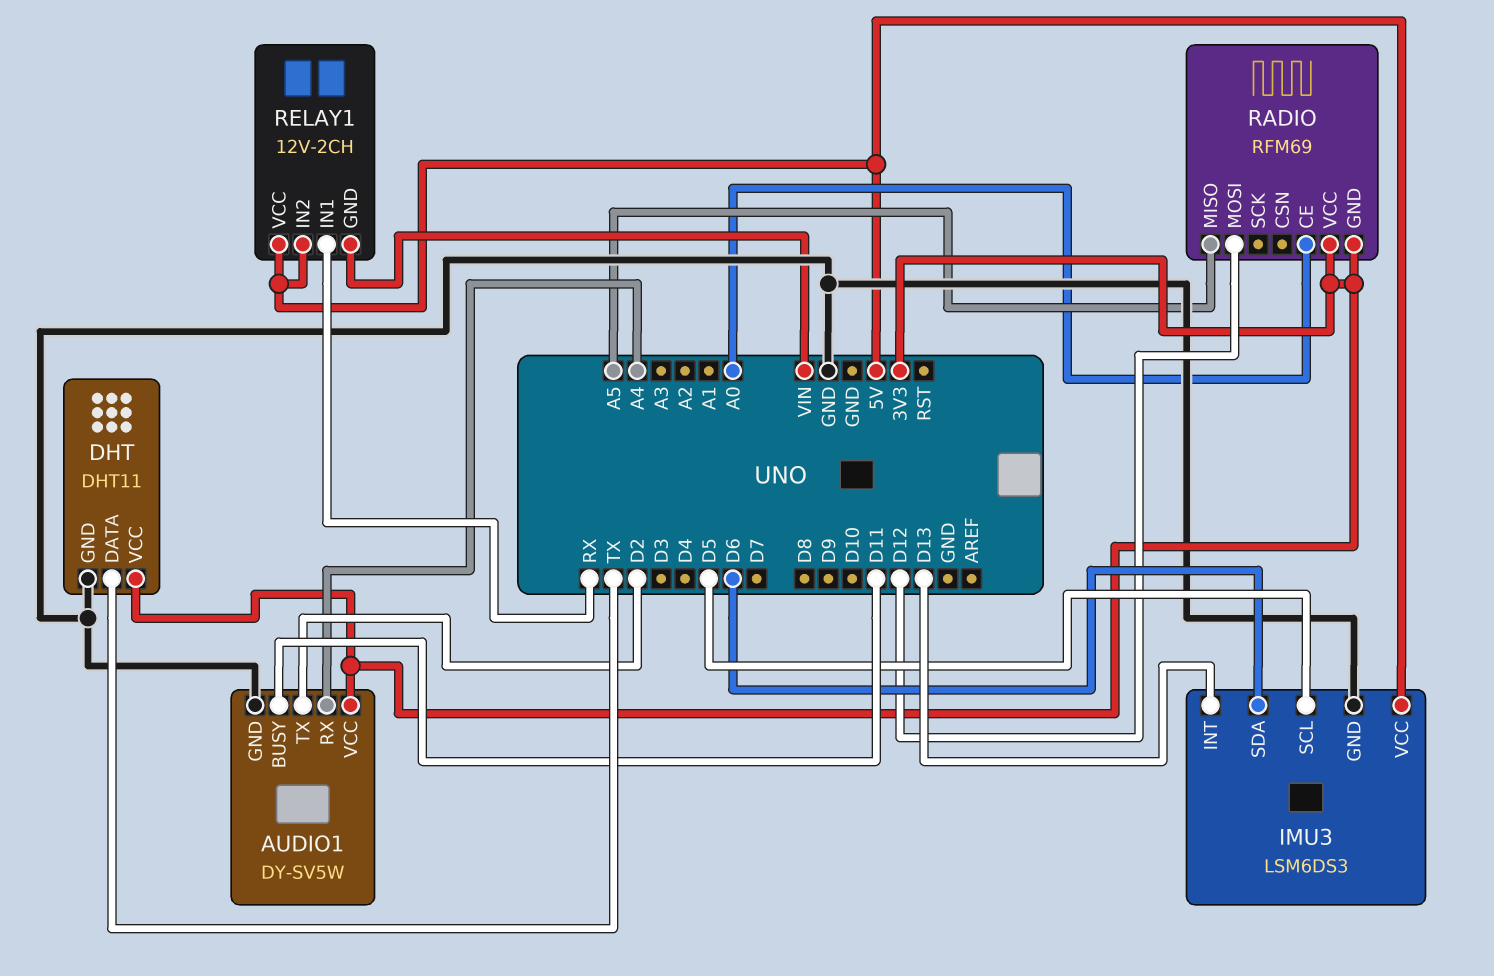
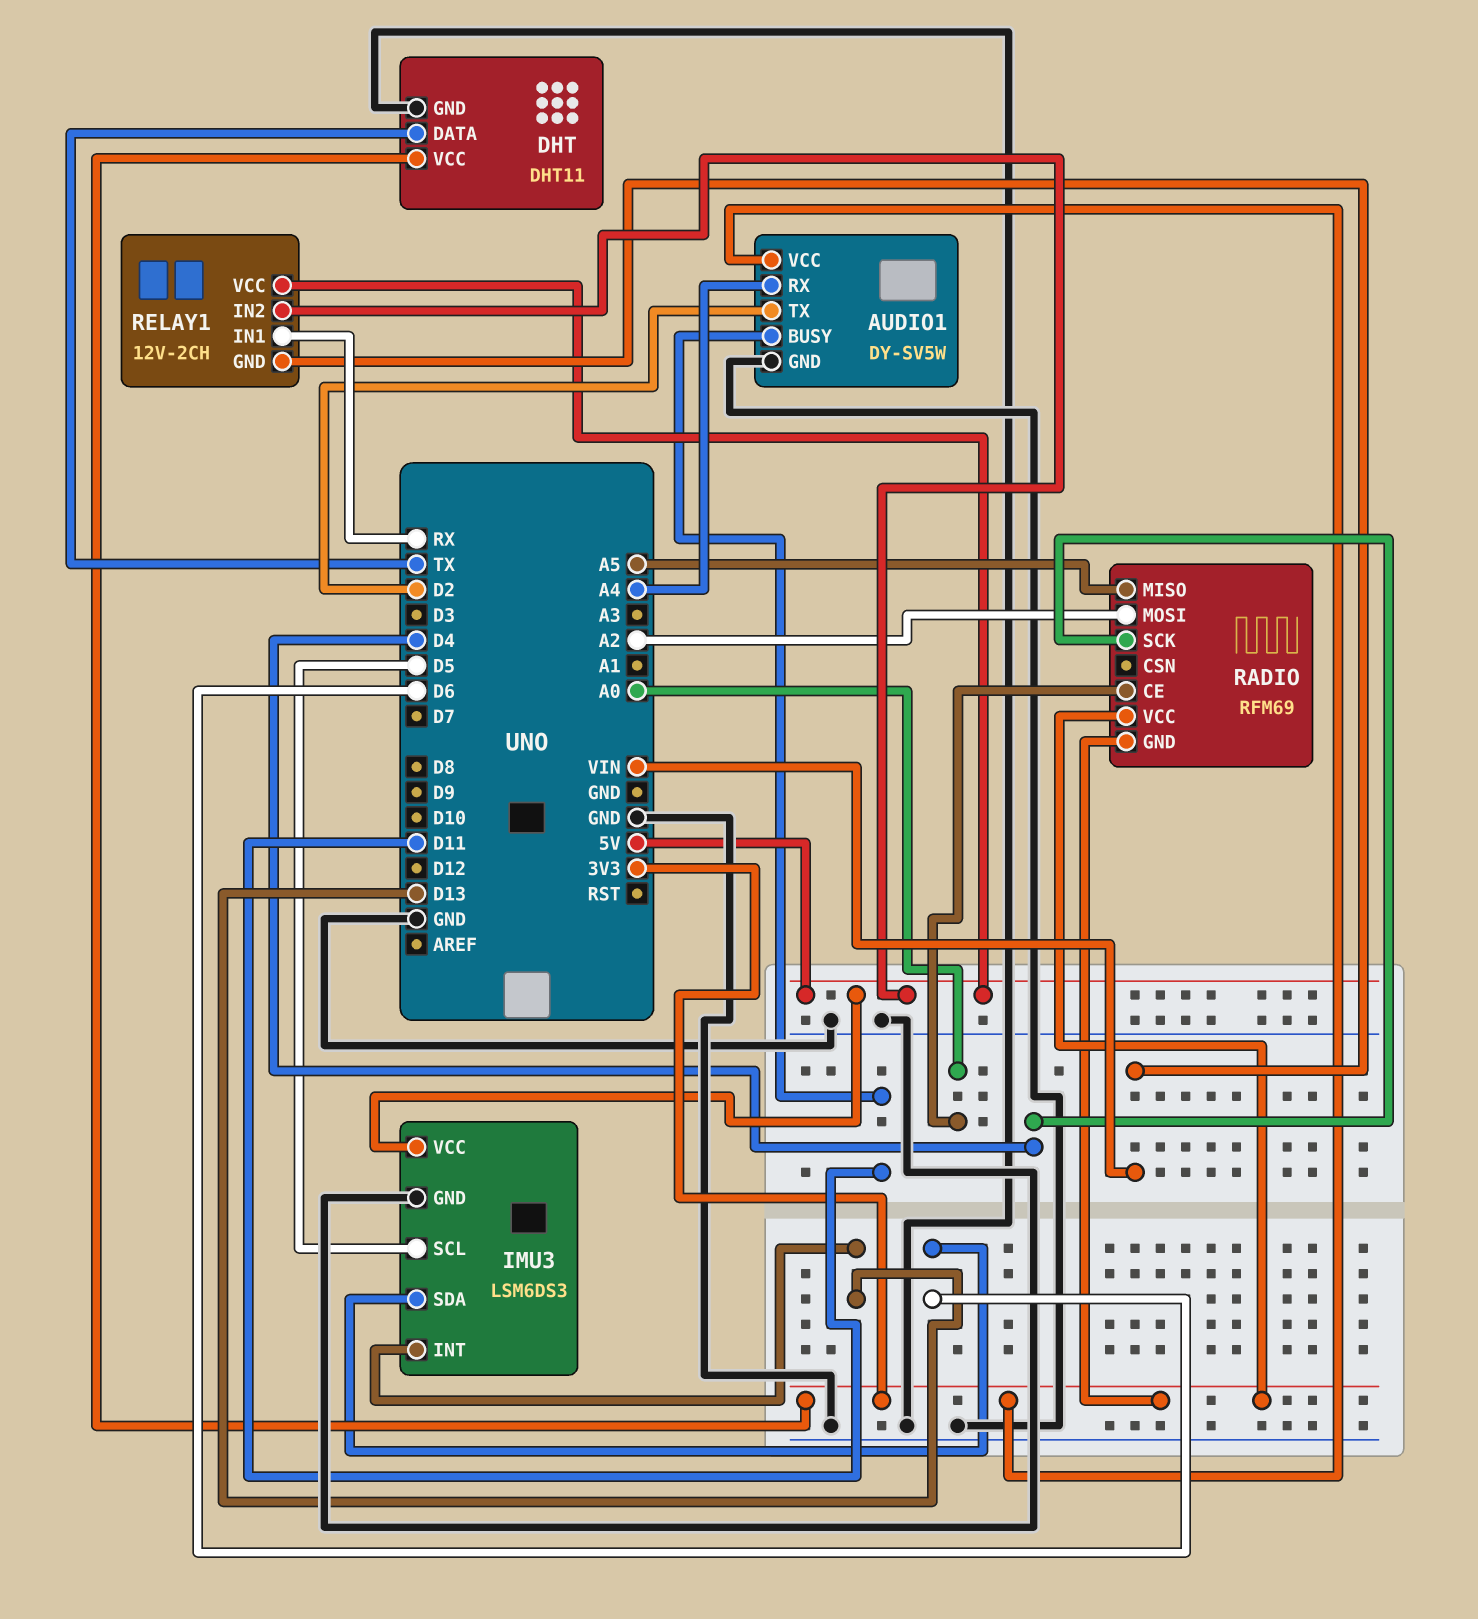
RADIO pin MOSI: D12 -> A2
RADIO pin SCK: none -> D4

